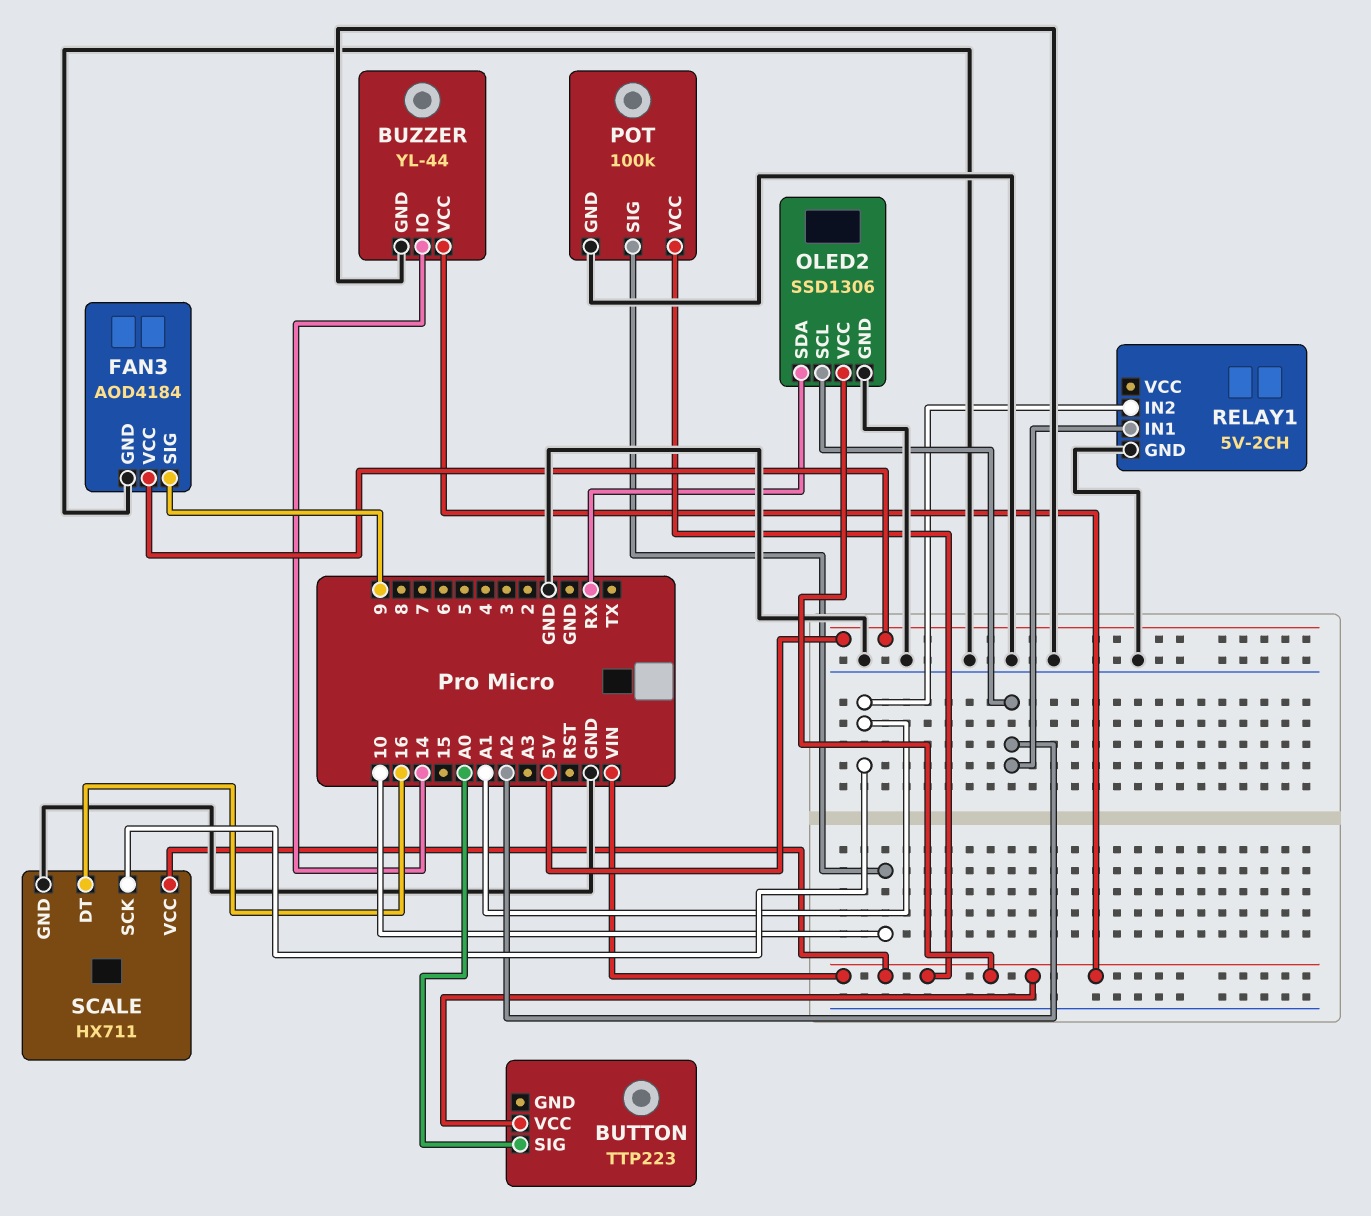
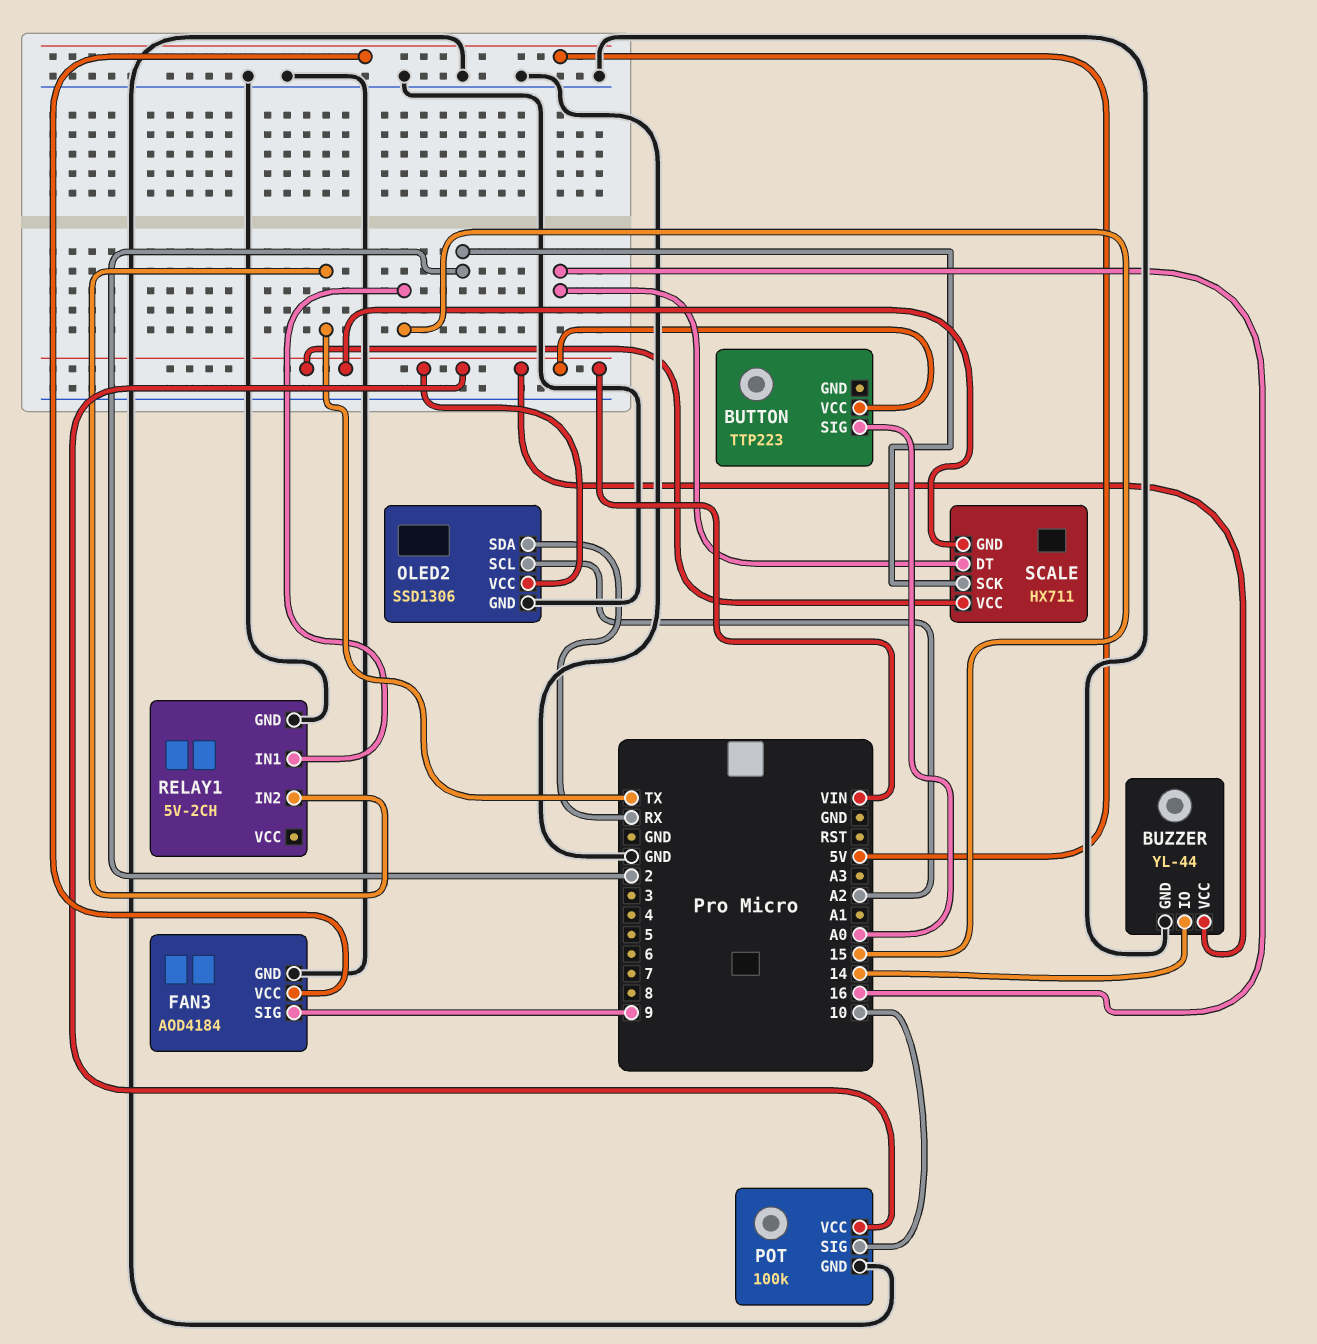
RELAY1 pin IN1: A2 -> 15
RELAY1 pin IN2: A1 -> TX
SCALE pin GND: GND -> VIN
SCALE pin SCK: A1 -> 2

